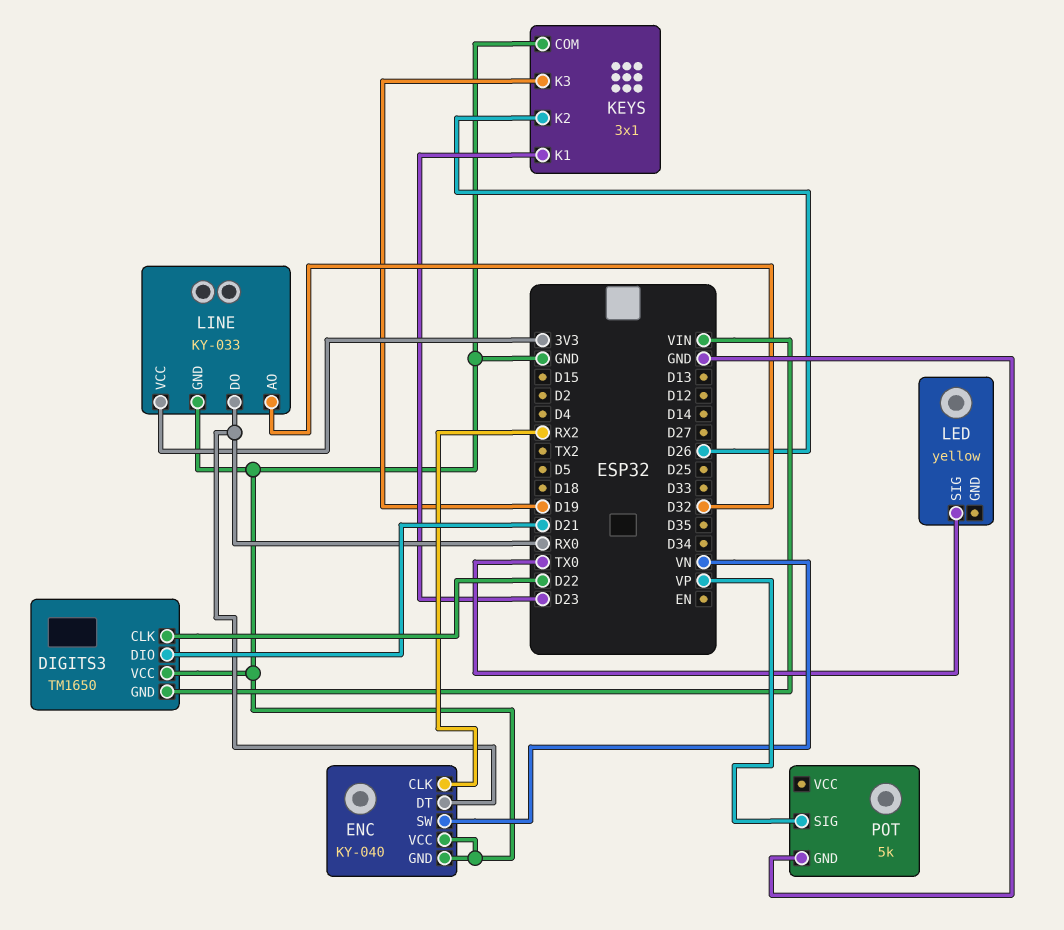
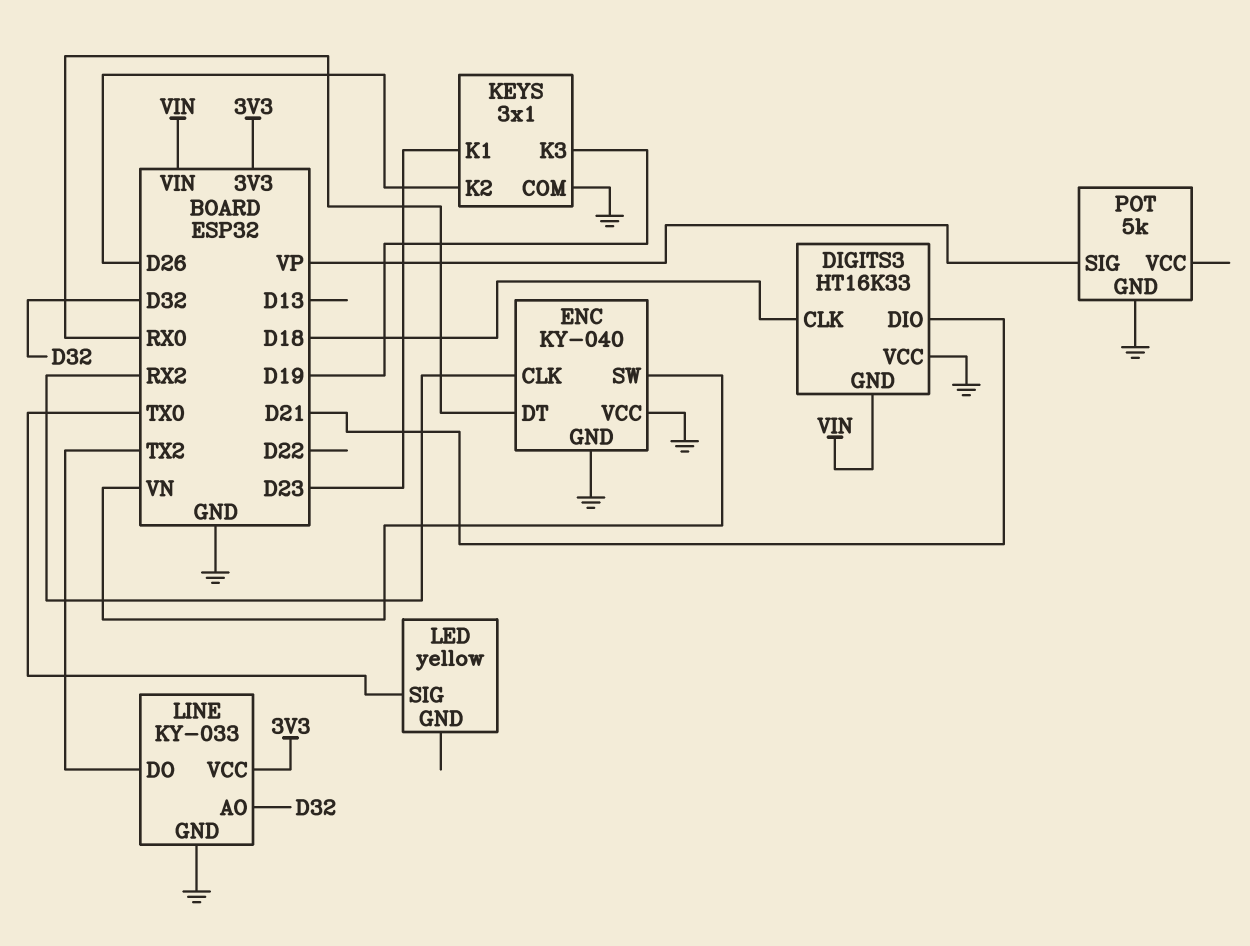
DIGITS3: TM1650 -> HT16K33
DIGITS3 pin CLK: D22 -> D18
LINE pin DO: RX0 -> TX2

